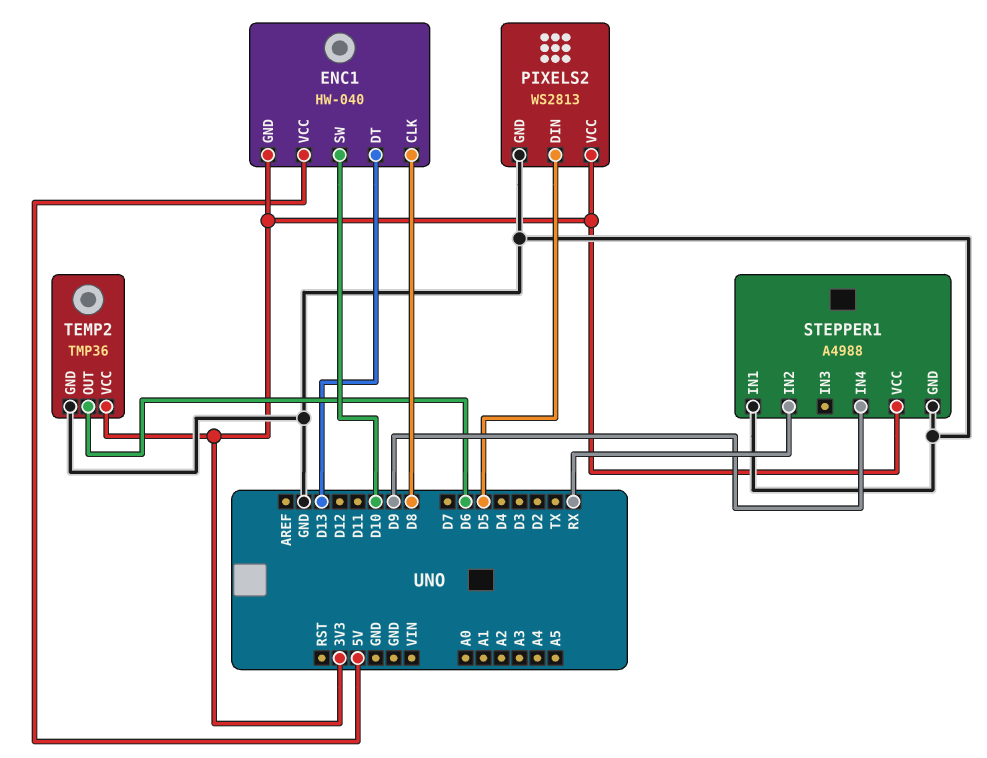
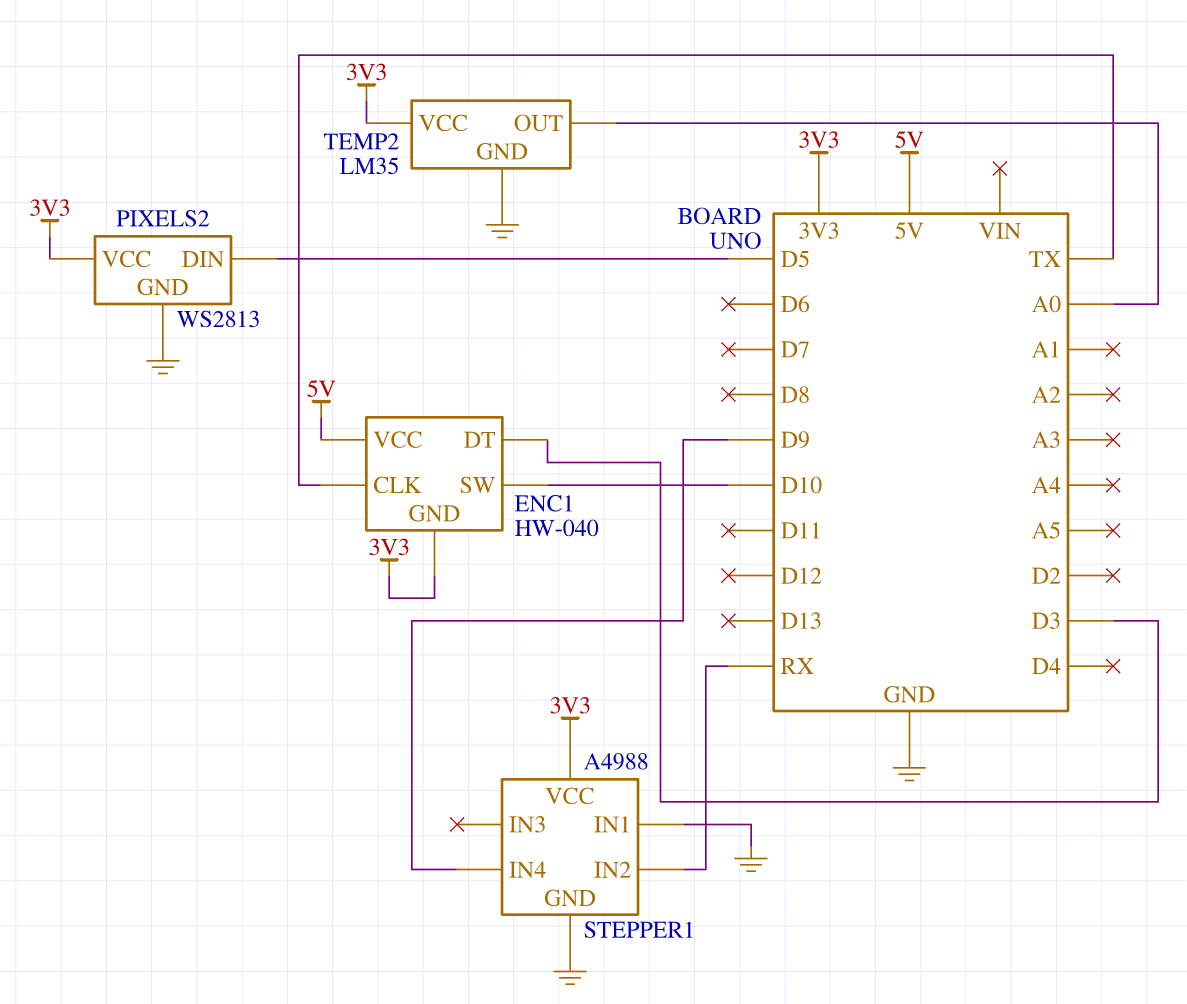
ENC1 pin CLK: D8 -> TX
ENC1 pin DT: D13 -> D3
TEMP2: TMP36 -> LM35
TEMP2 pin OUT: D6 -> A0

